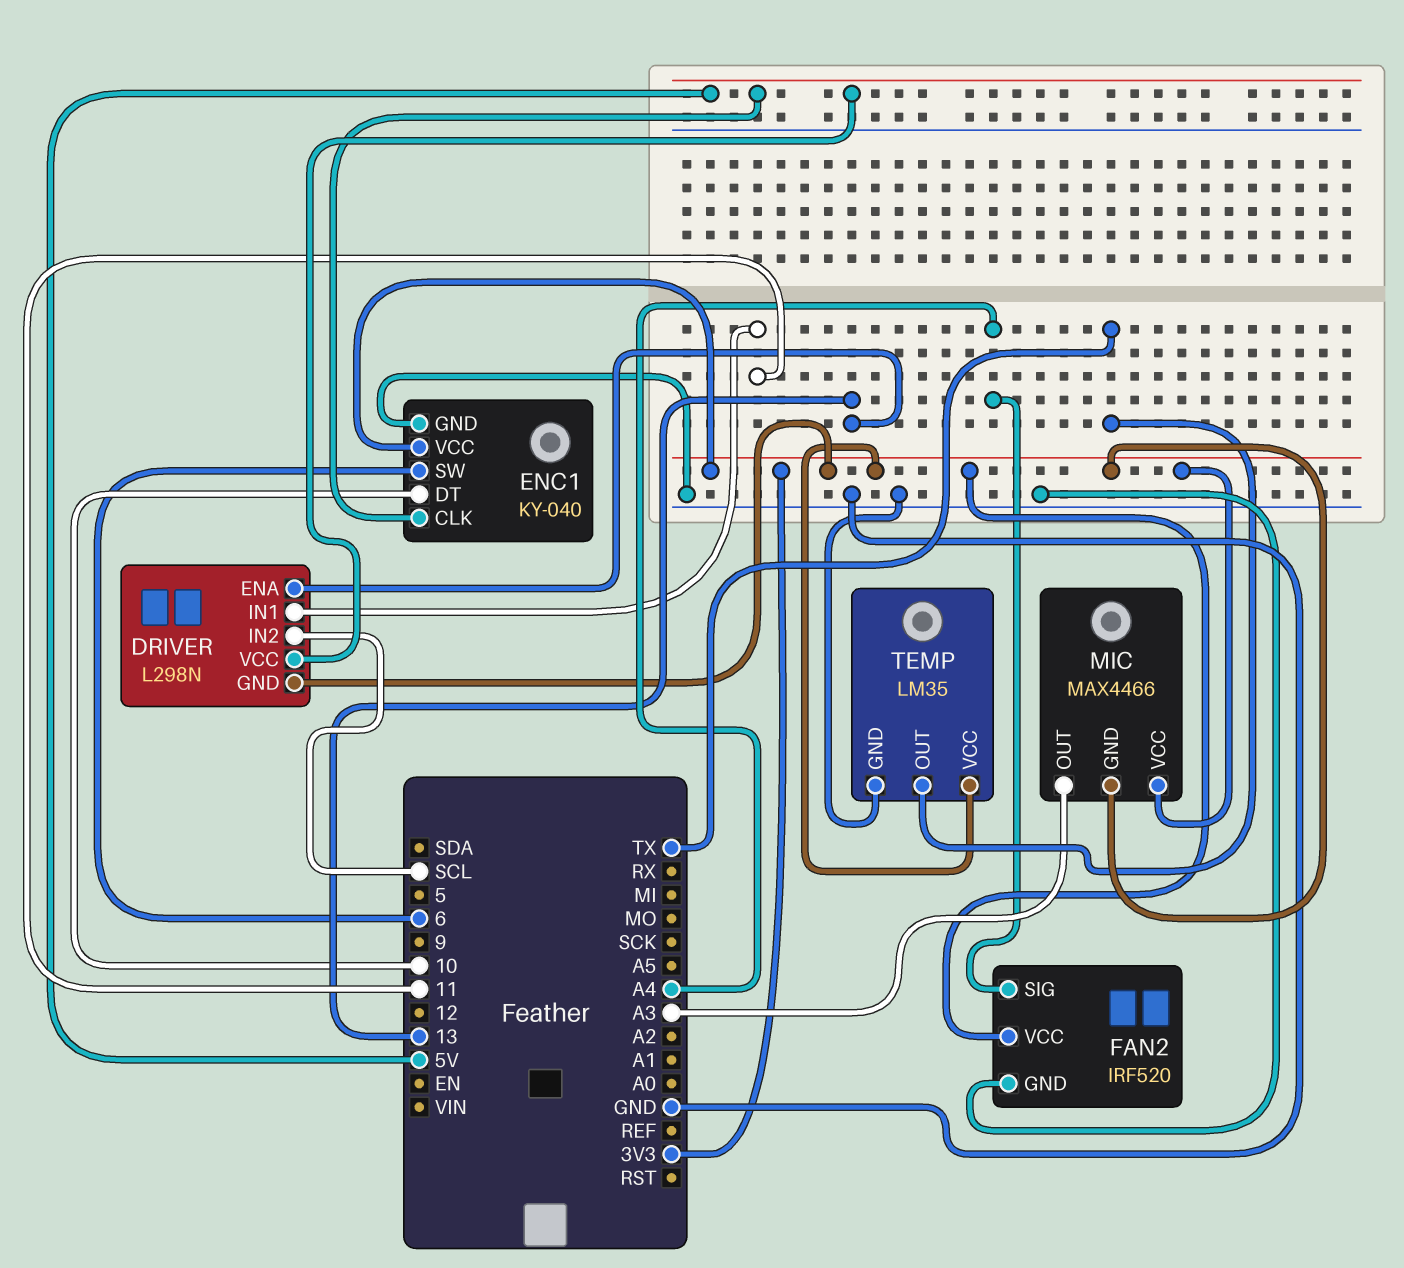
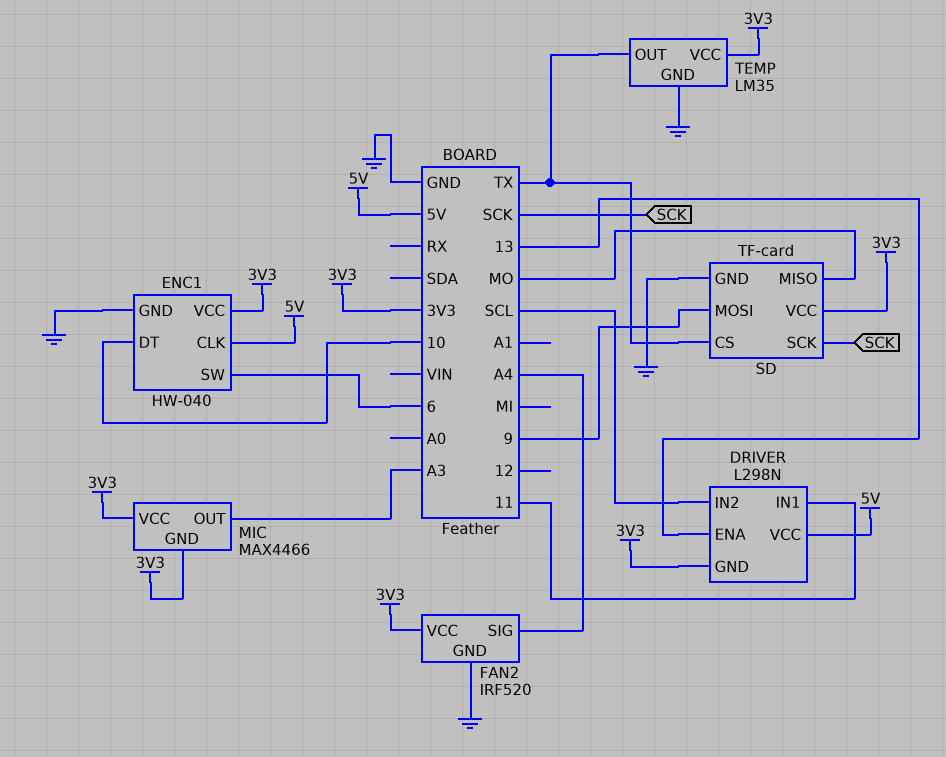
ENC1: KY-040 -> HW-040
SD: none -> TF-card
SD pin CS: none -> TX
SD pin GND: none -> GND
SD pin MISO: none -> MO
SD pin MOSI: none -> 9
SD pin SCK: none -> SCK
SD pin VCC: none -> 3V3

